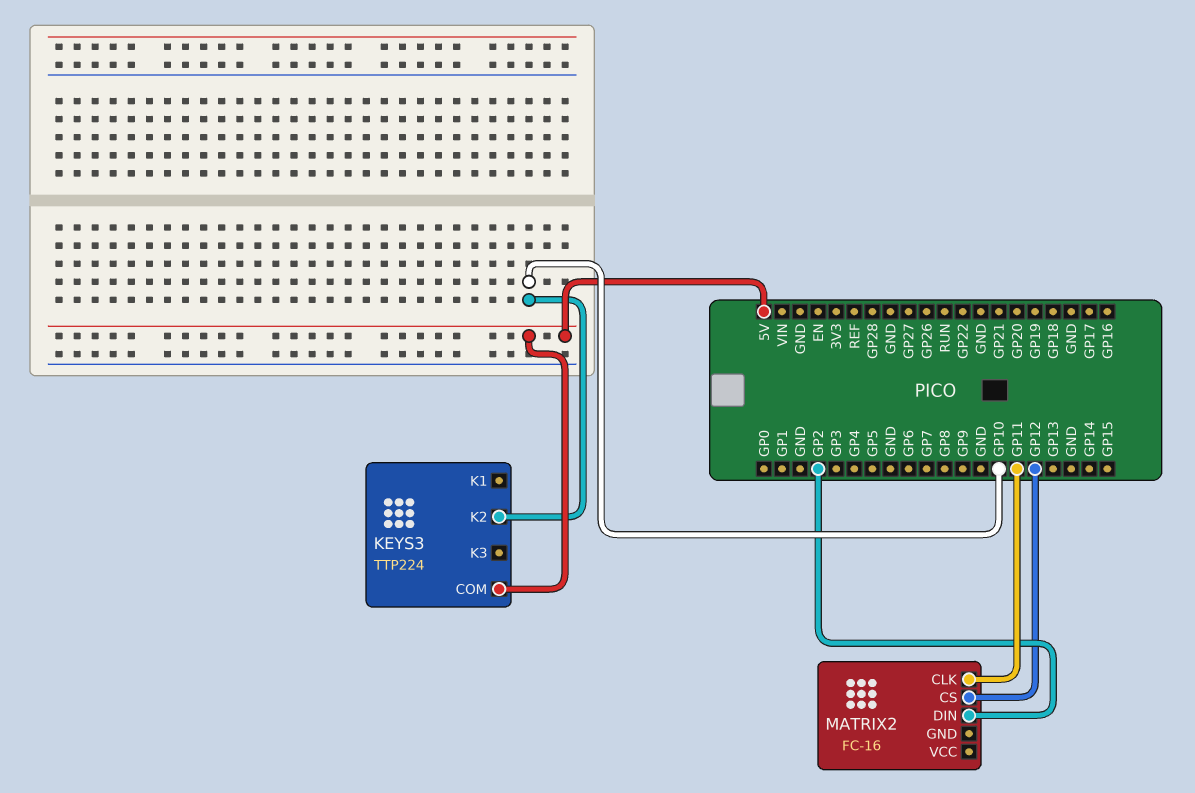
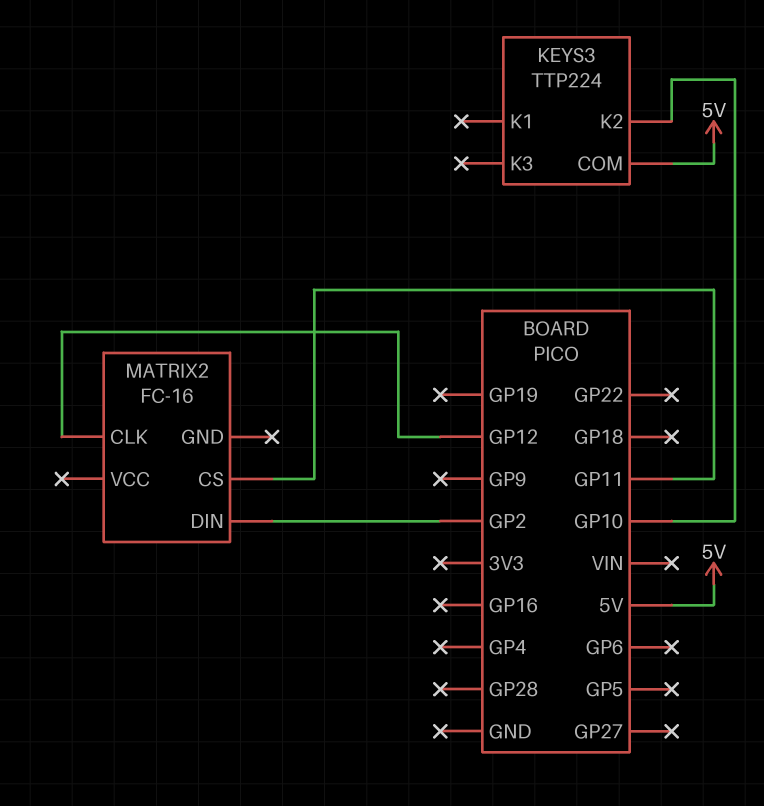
MATRIX2 pin CLK: GP11 -> GP12
MATRIX2 pin CS: GP12 -> GP11

